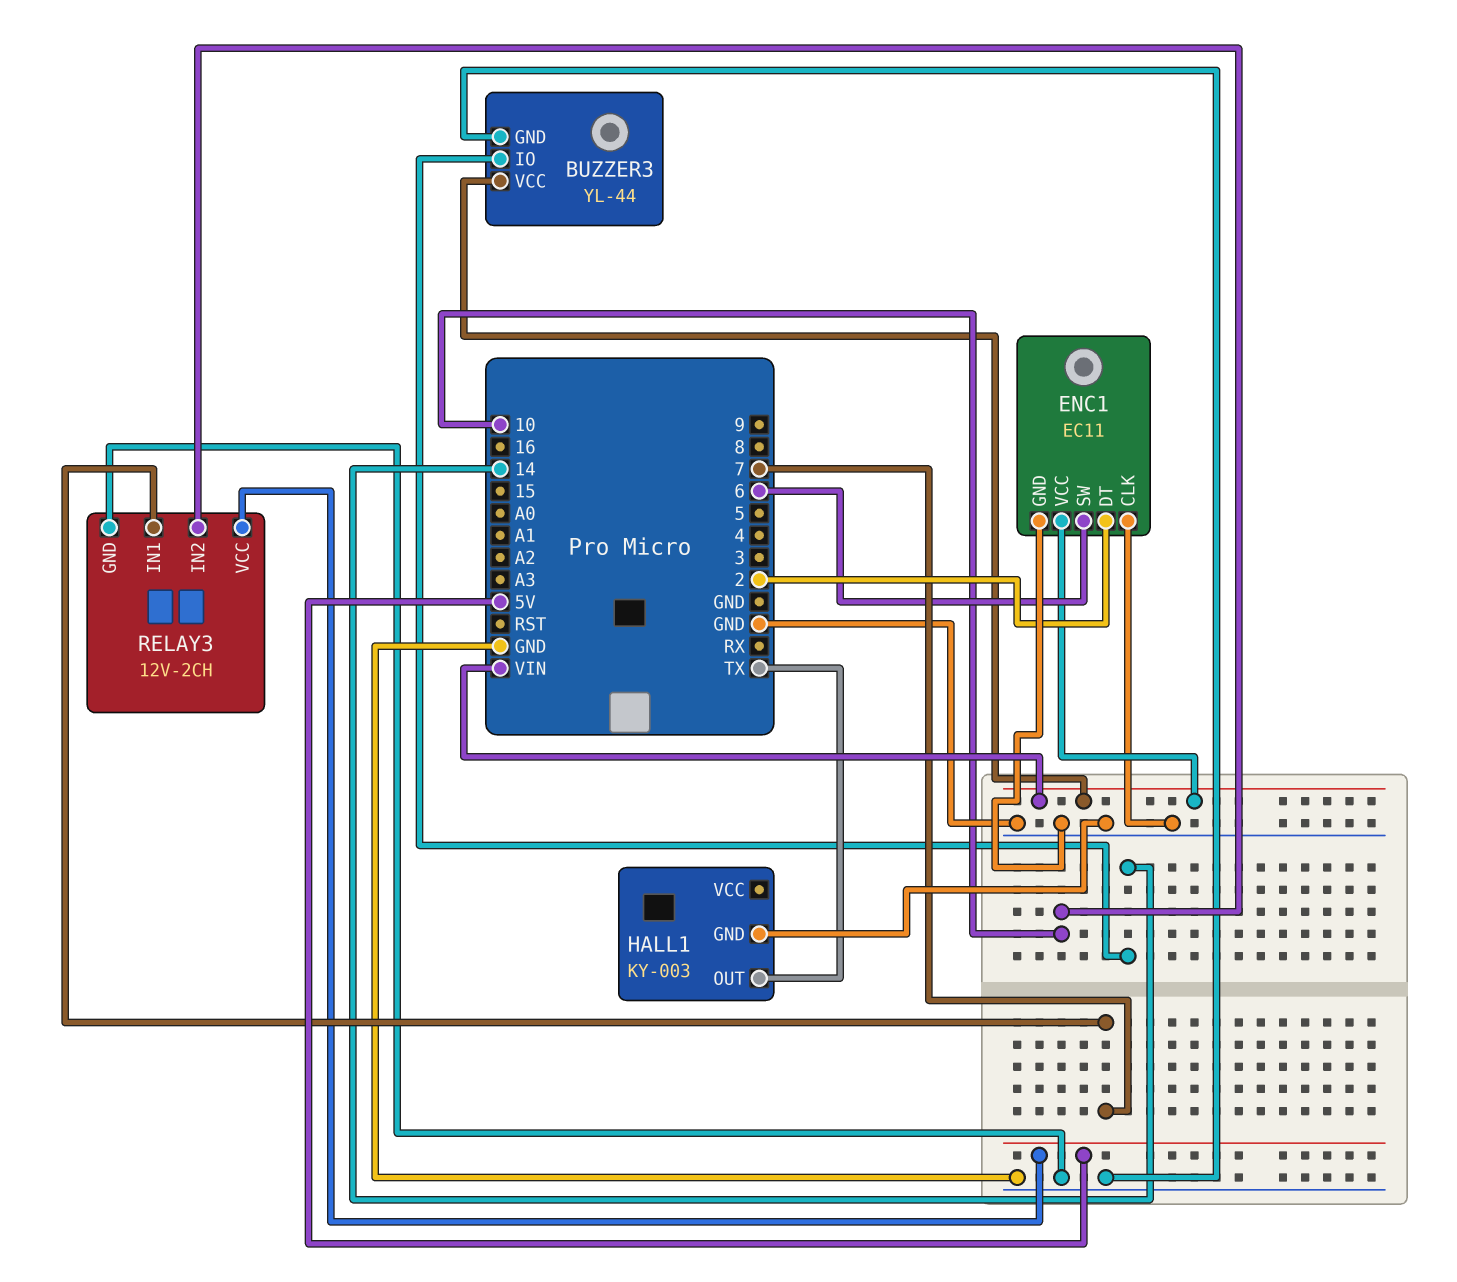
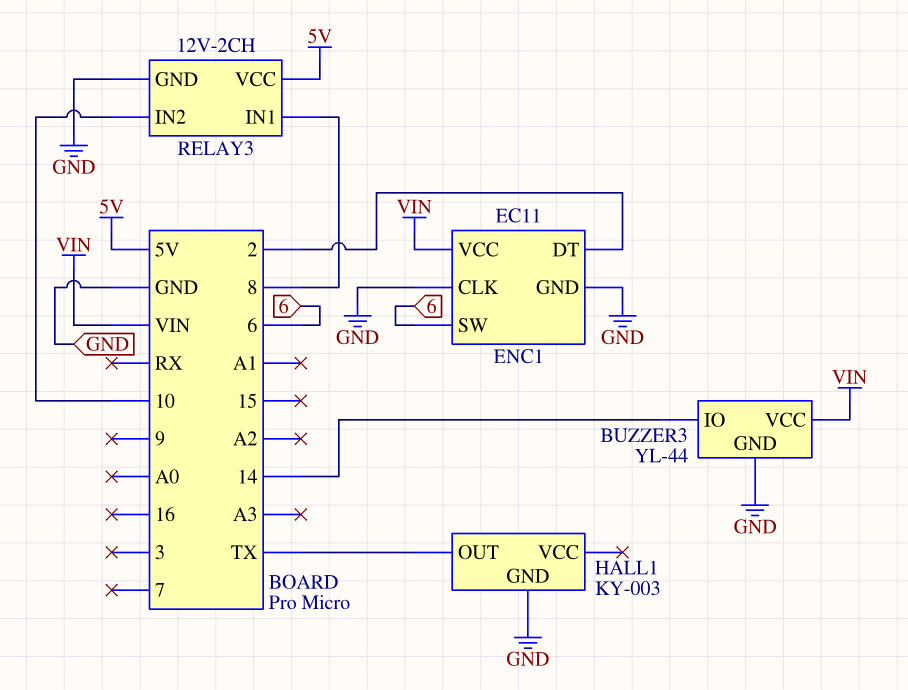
RELAY3 pin IN1: 7 -> 8

